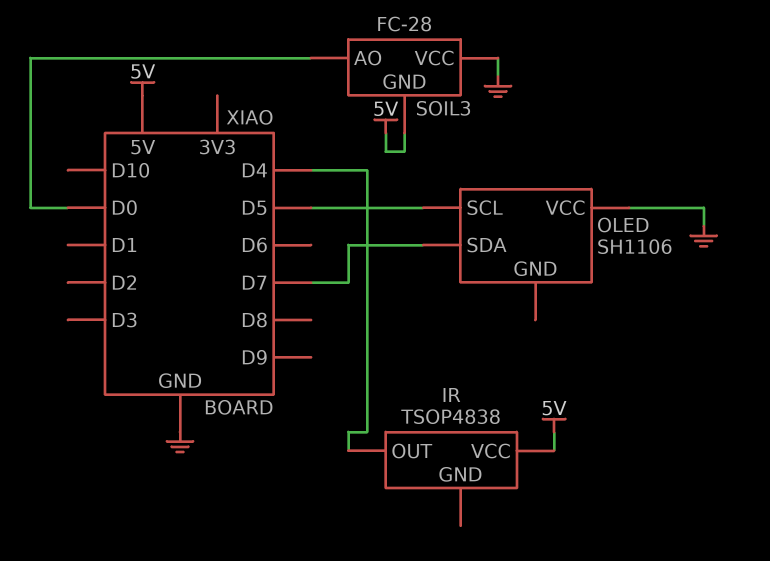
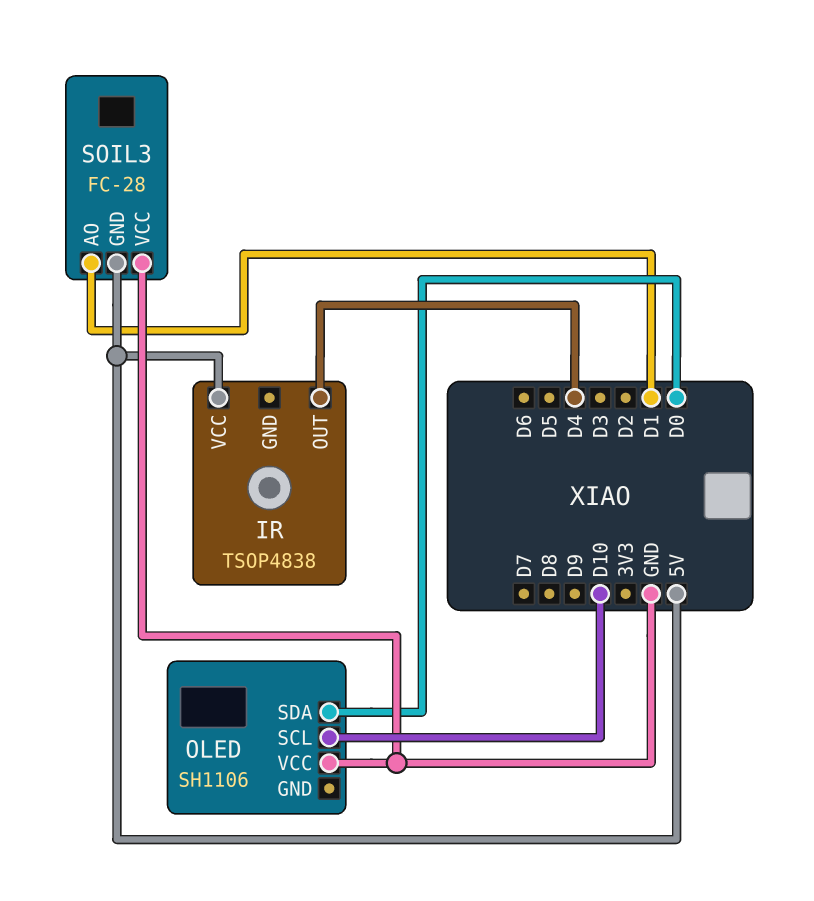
OLED pin SCL: D5 -> D10
OLED pin SDA: D7 -> D0
SOIL3 pin AO: D0 -> D1

